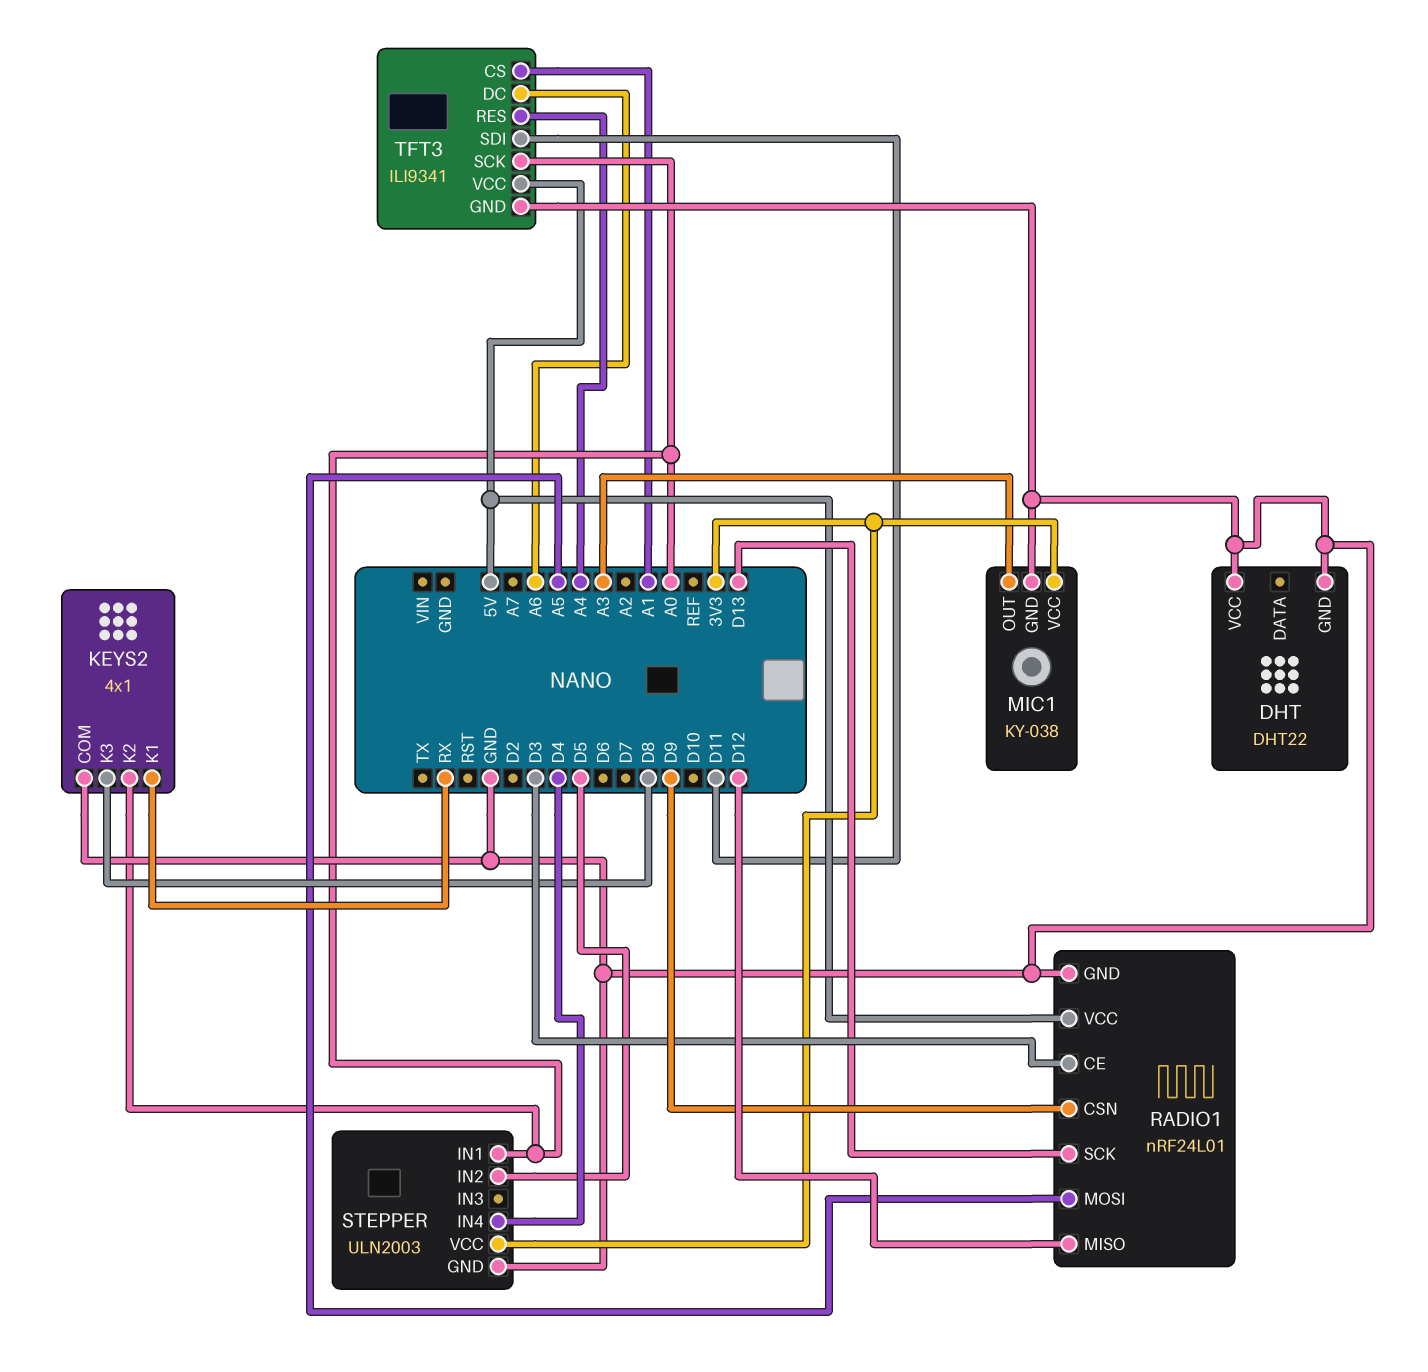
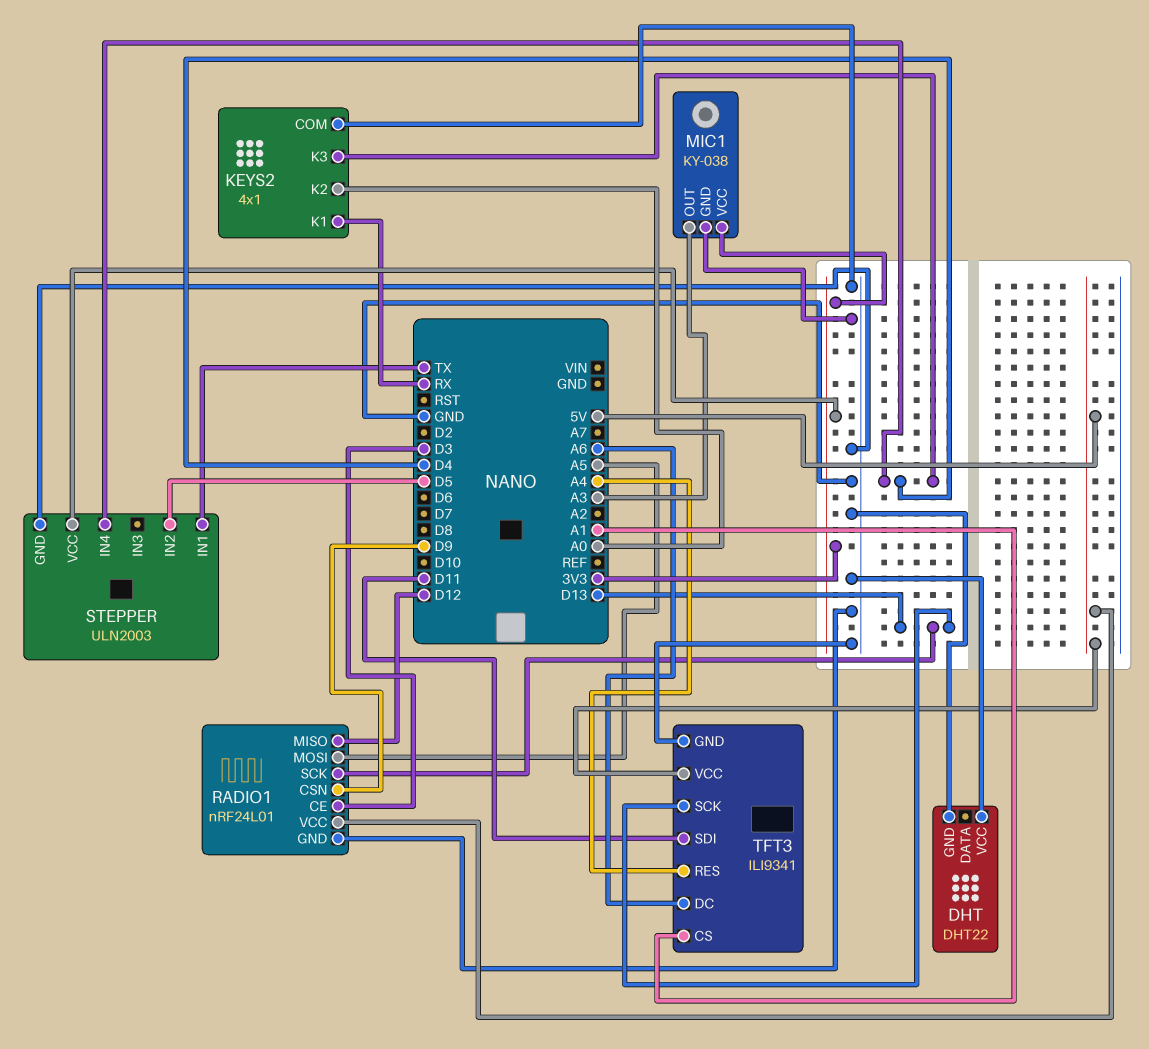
KEYS2 pin K3: D8 -> D4
STEPPER pin IN1: A0 -> TX
TFT3 pin SCK: A0 -> D13

